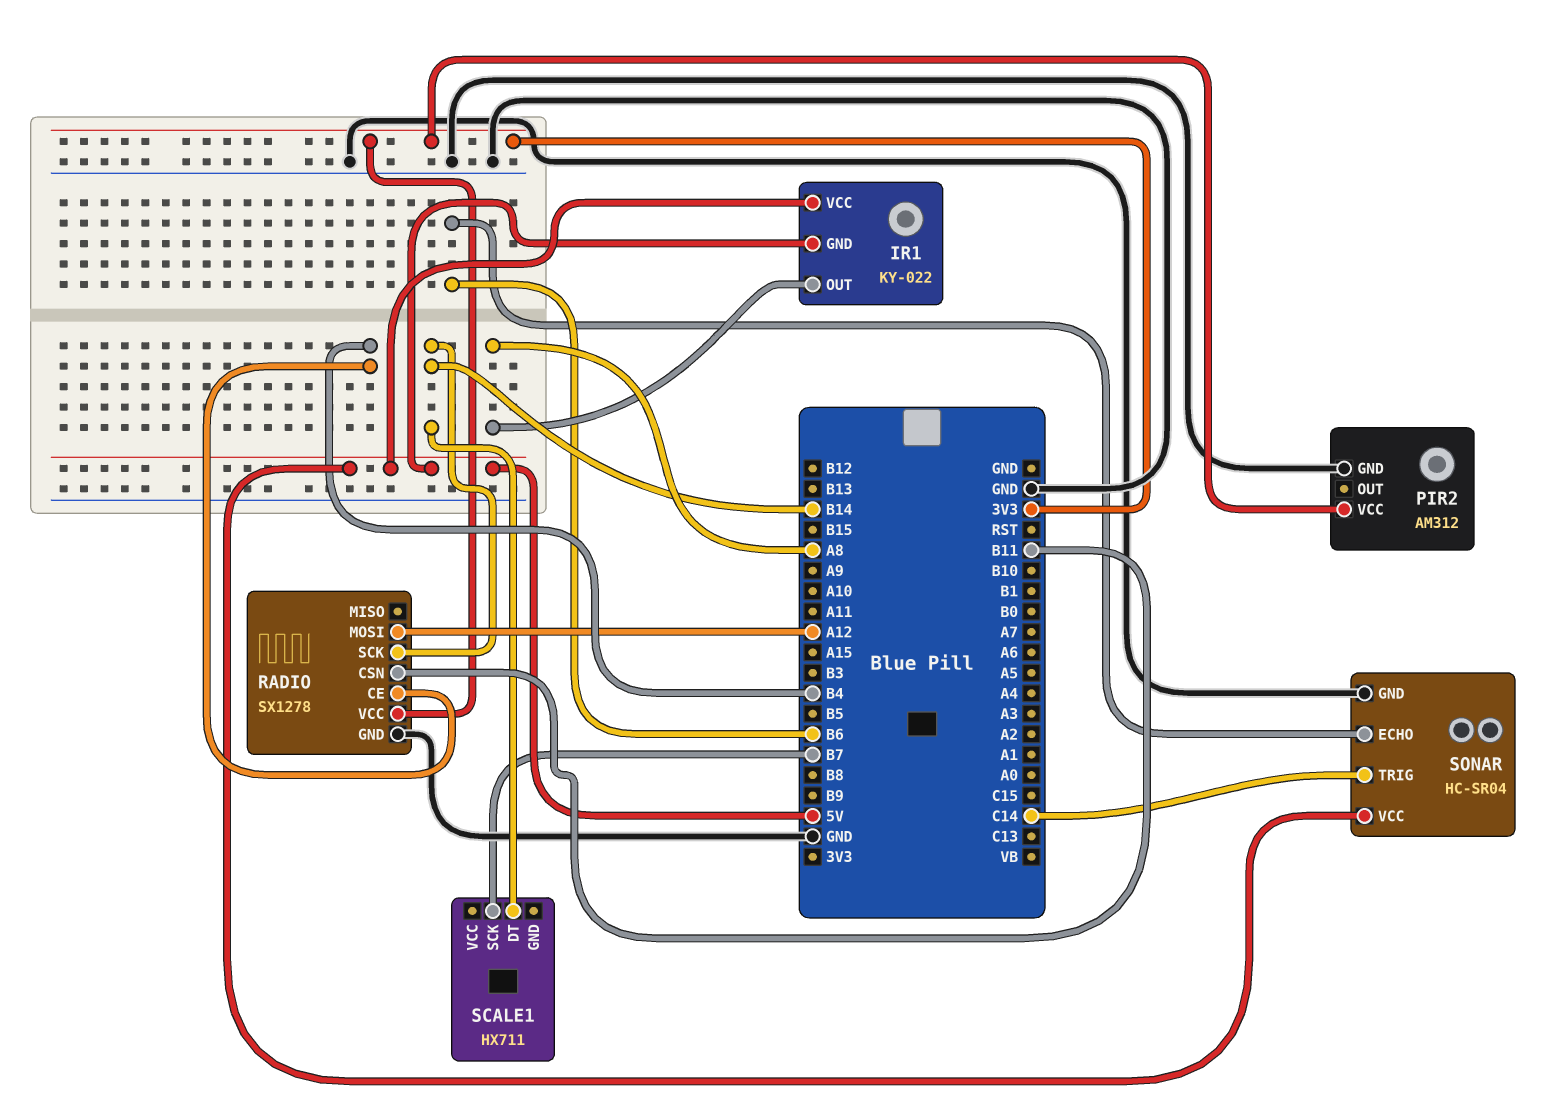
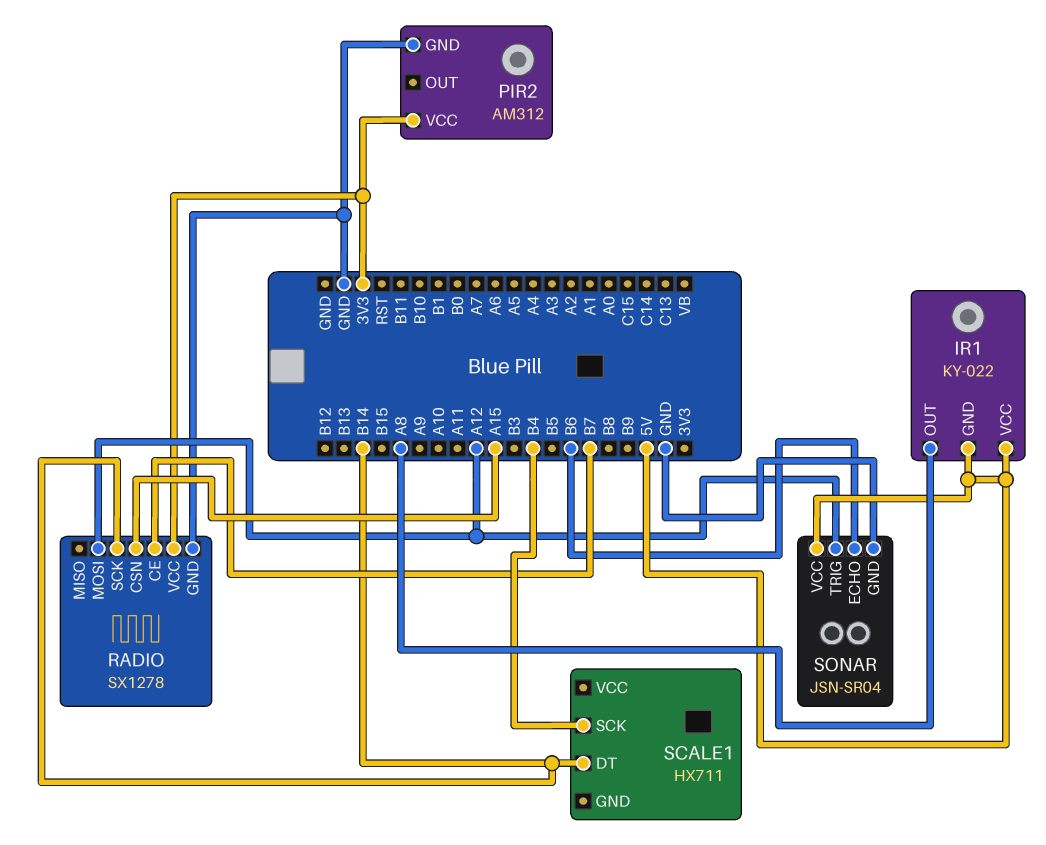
RADIO pin CE: B4 -> B7
RADIO pin CSN: B11 -> A15
SCALE1 pin SCK: B7 -> B4
SONAR: HC-SR04 -> JSN-SR04
SONAR pin TRIG: C14 -> A12

